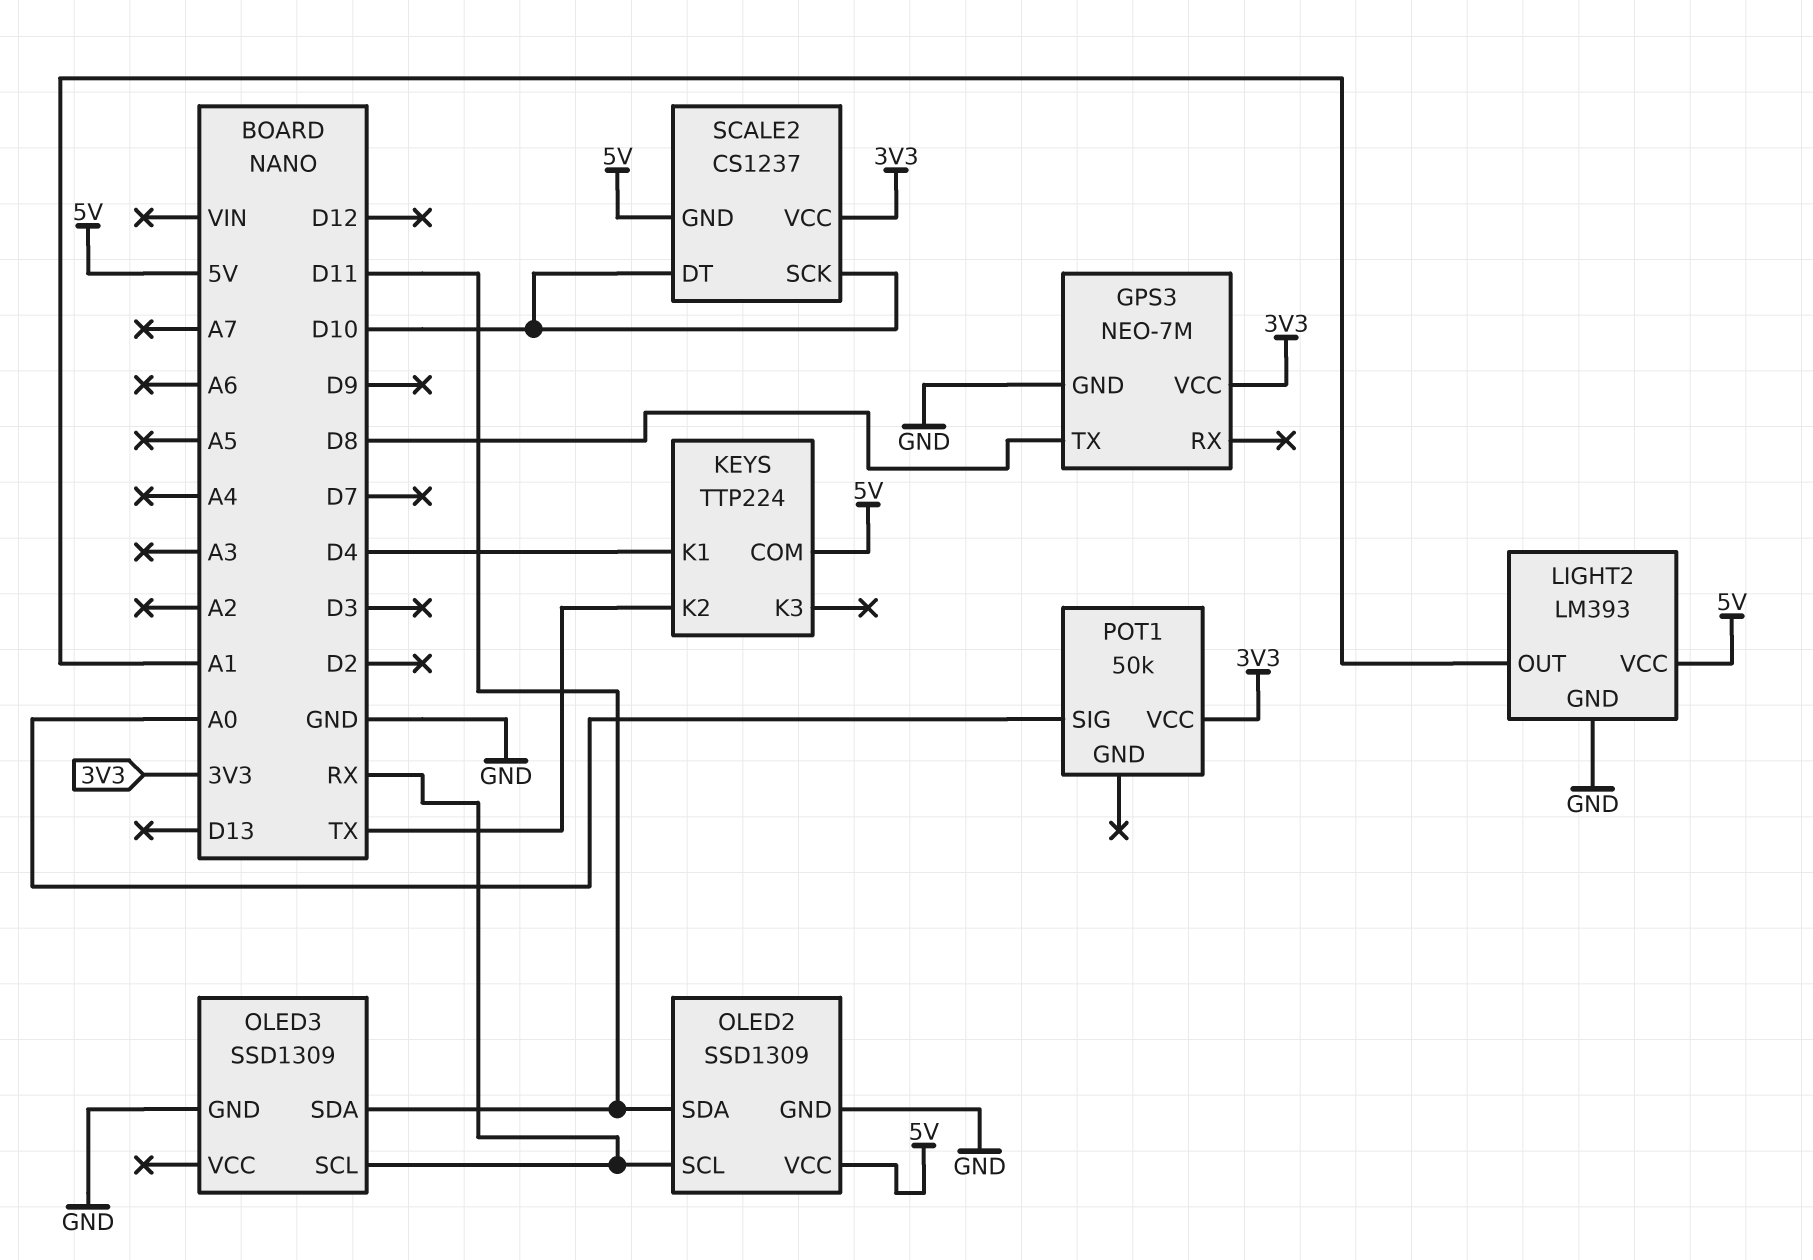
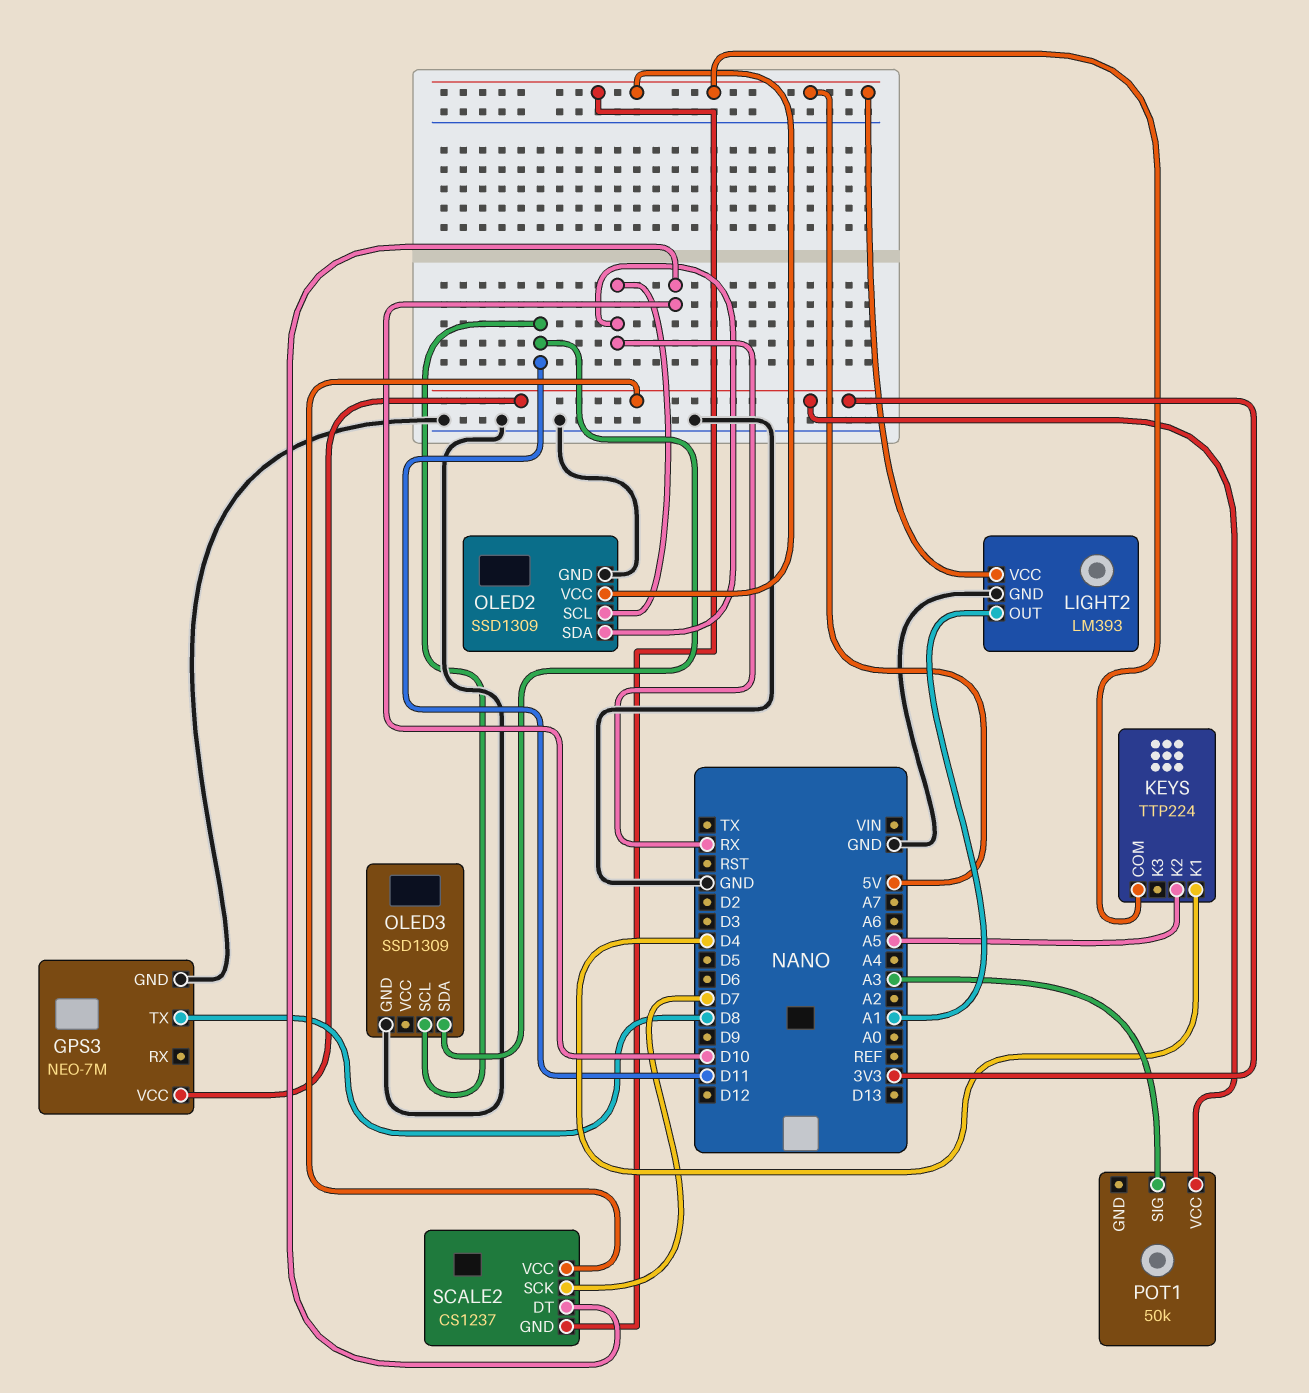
KEYS pin K2: TX -> A5
OLED2 pin SDA: D11 -> RX
OLED3 pin SCL: RX -> D11
POT1 pin SIG: A0 -> A3
SCALE2 pin SCK: D10 -> D7

